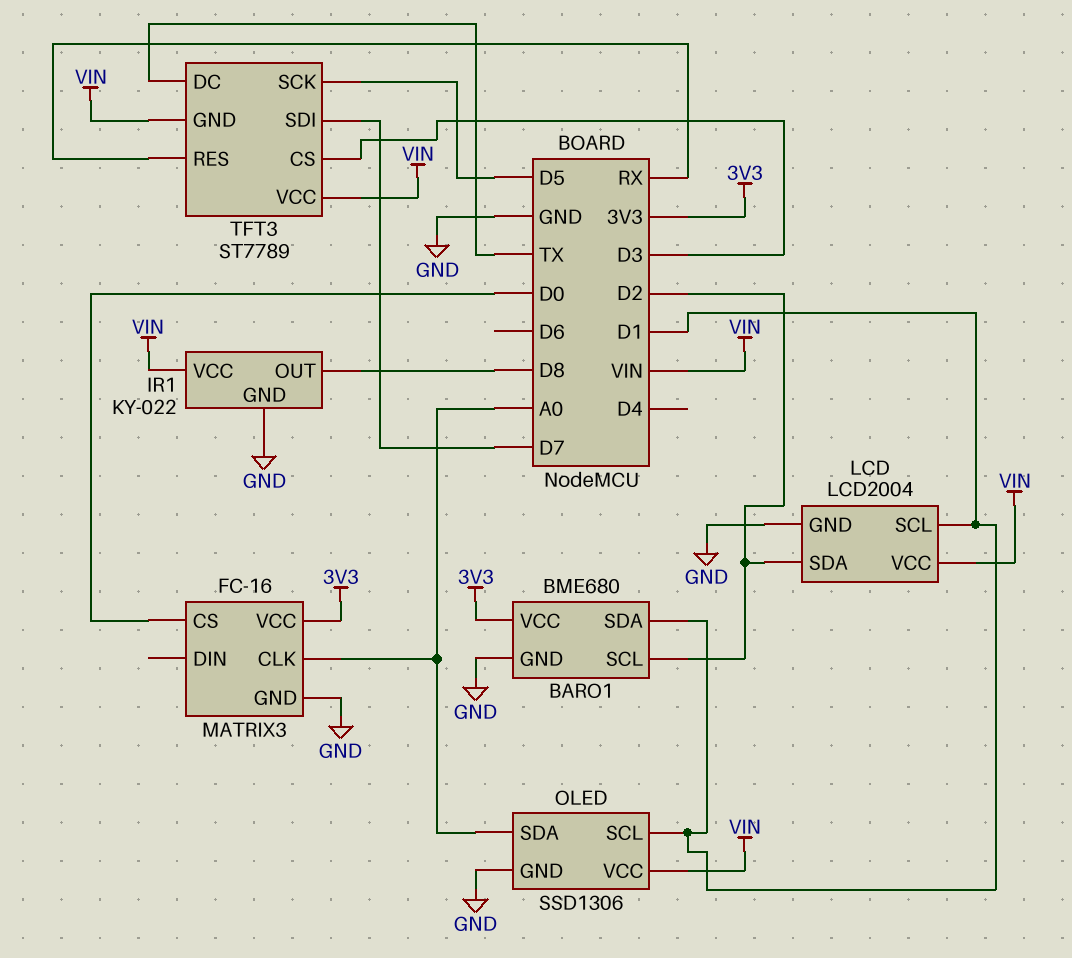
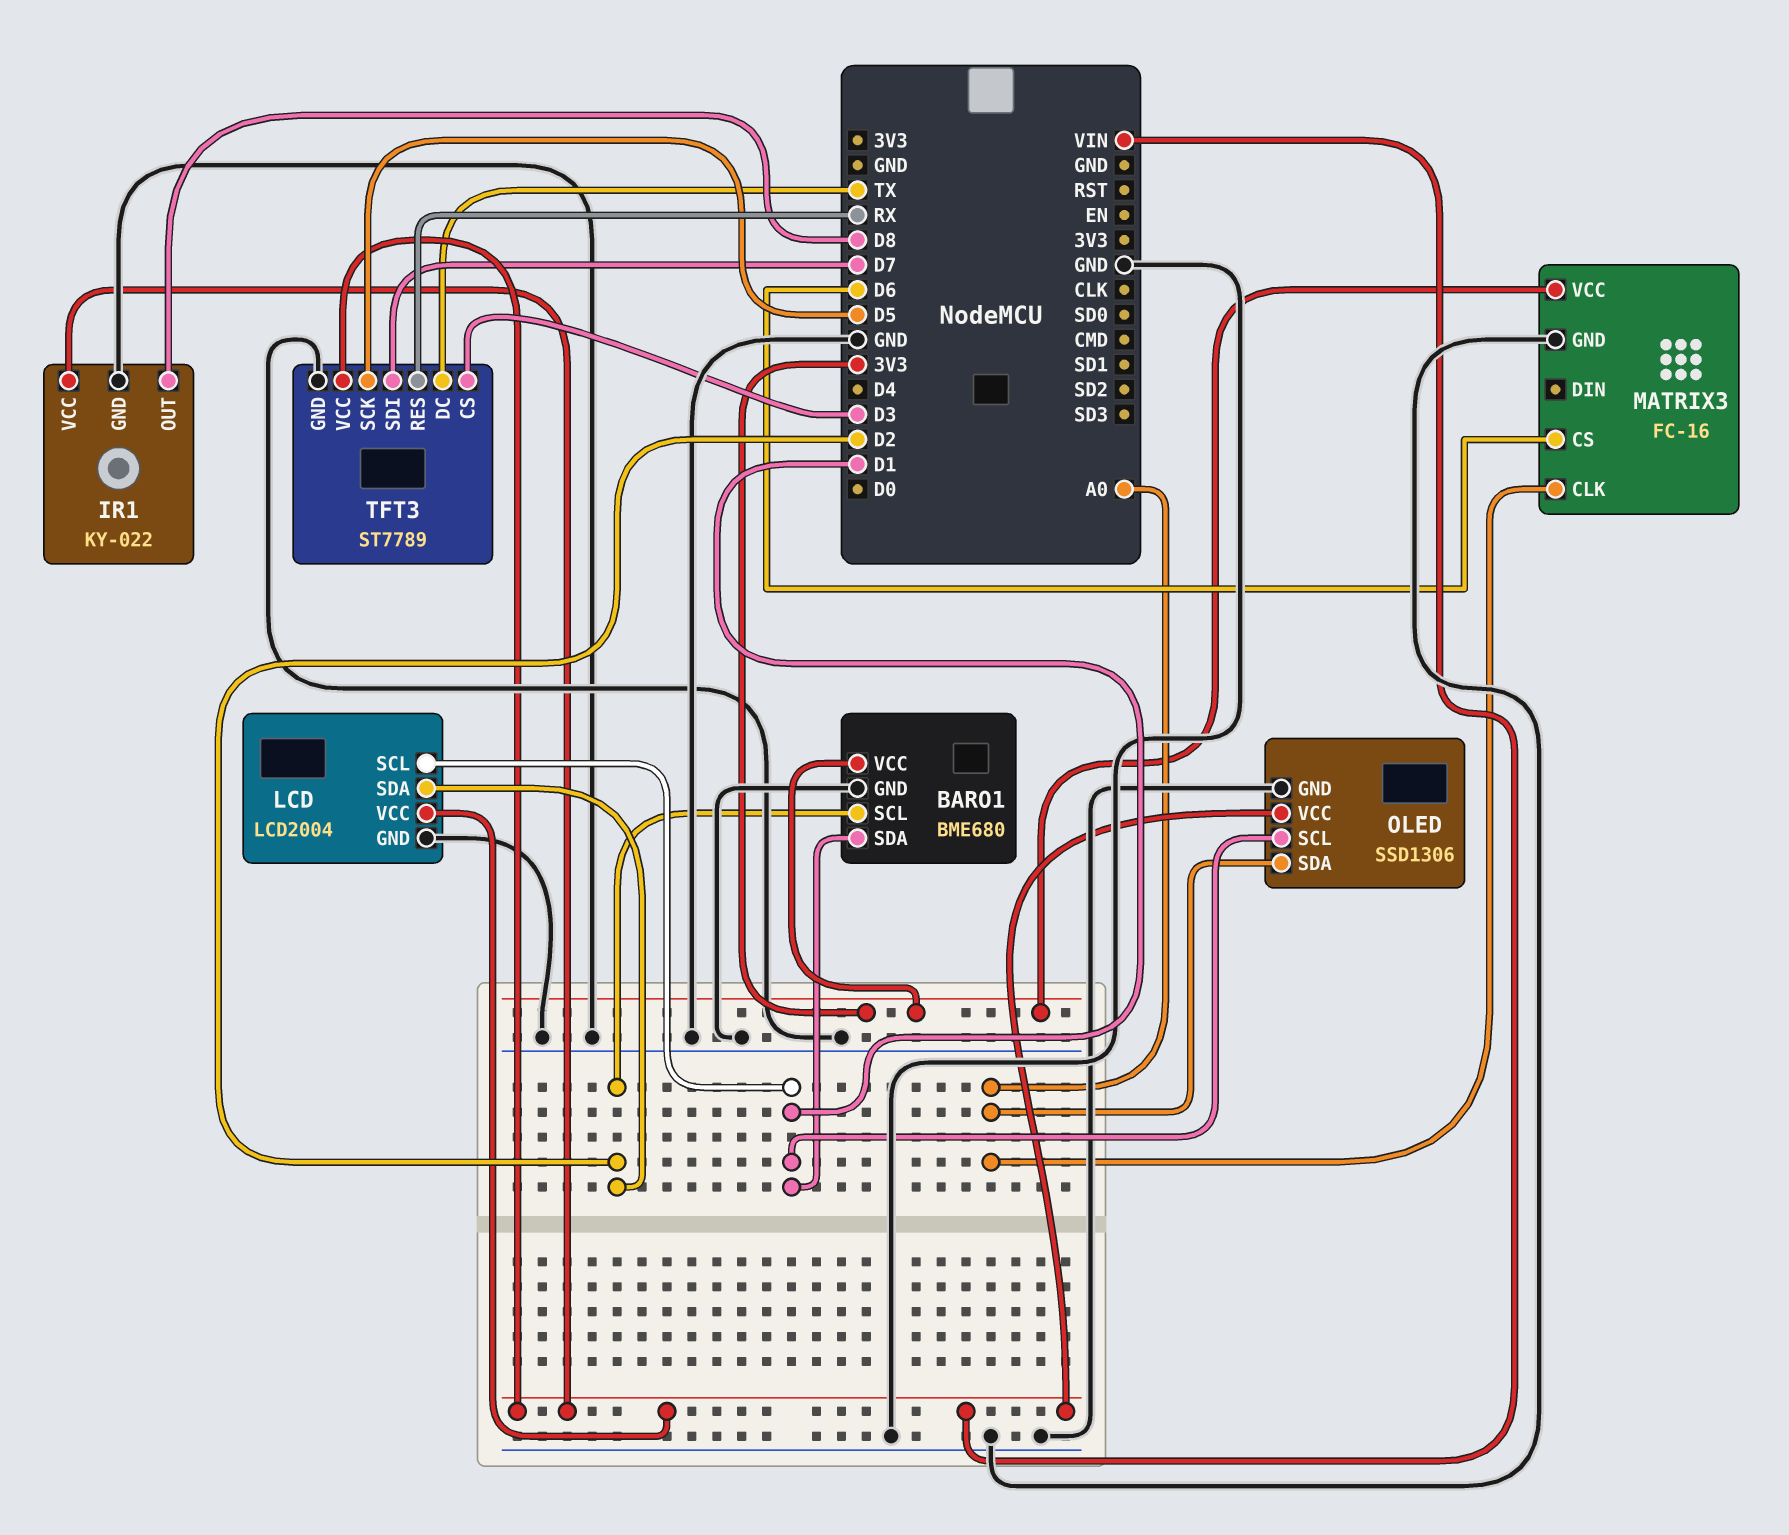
MATRIX3 pin CS: D0 -> D6
TFT3 pin GND: VIN -> GND

